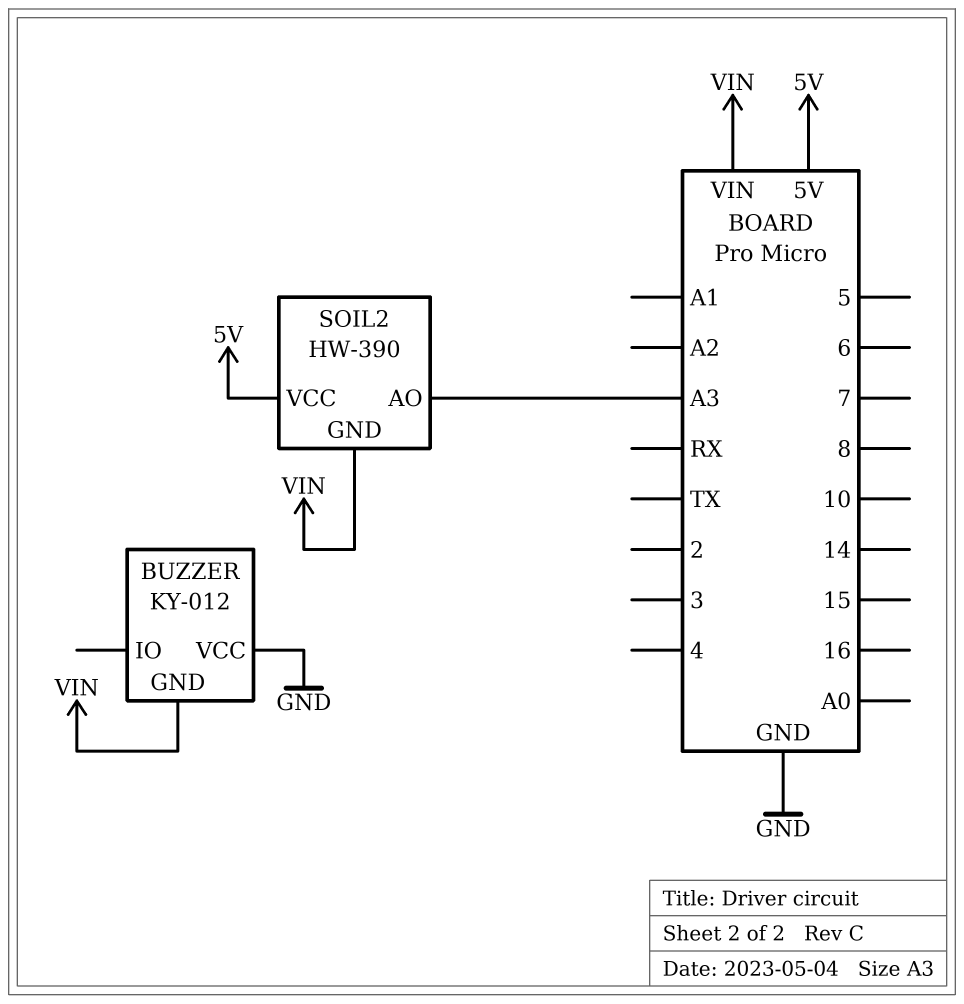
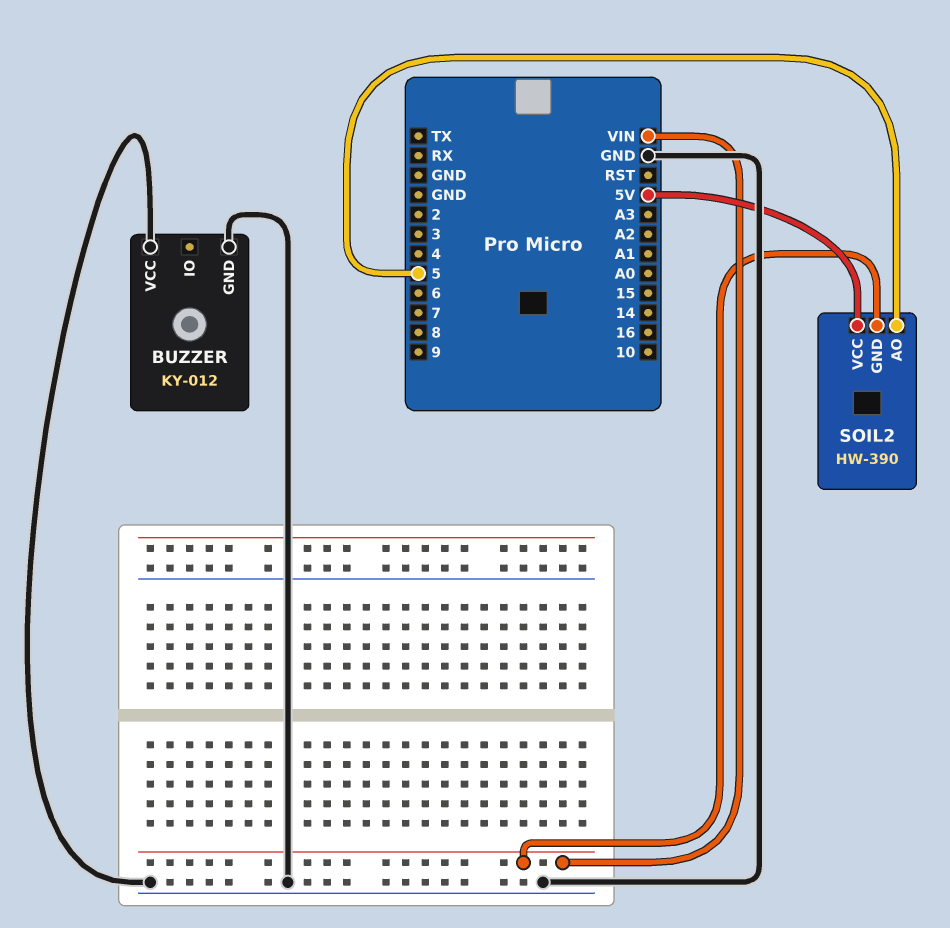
BUZZER pin GND: VIN -> GND
SOIL2 pin AO: A3 -> 5

